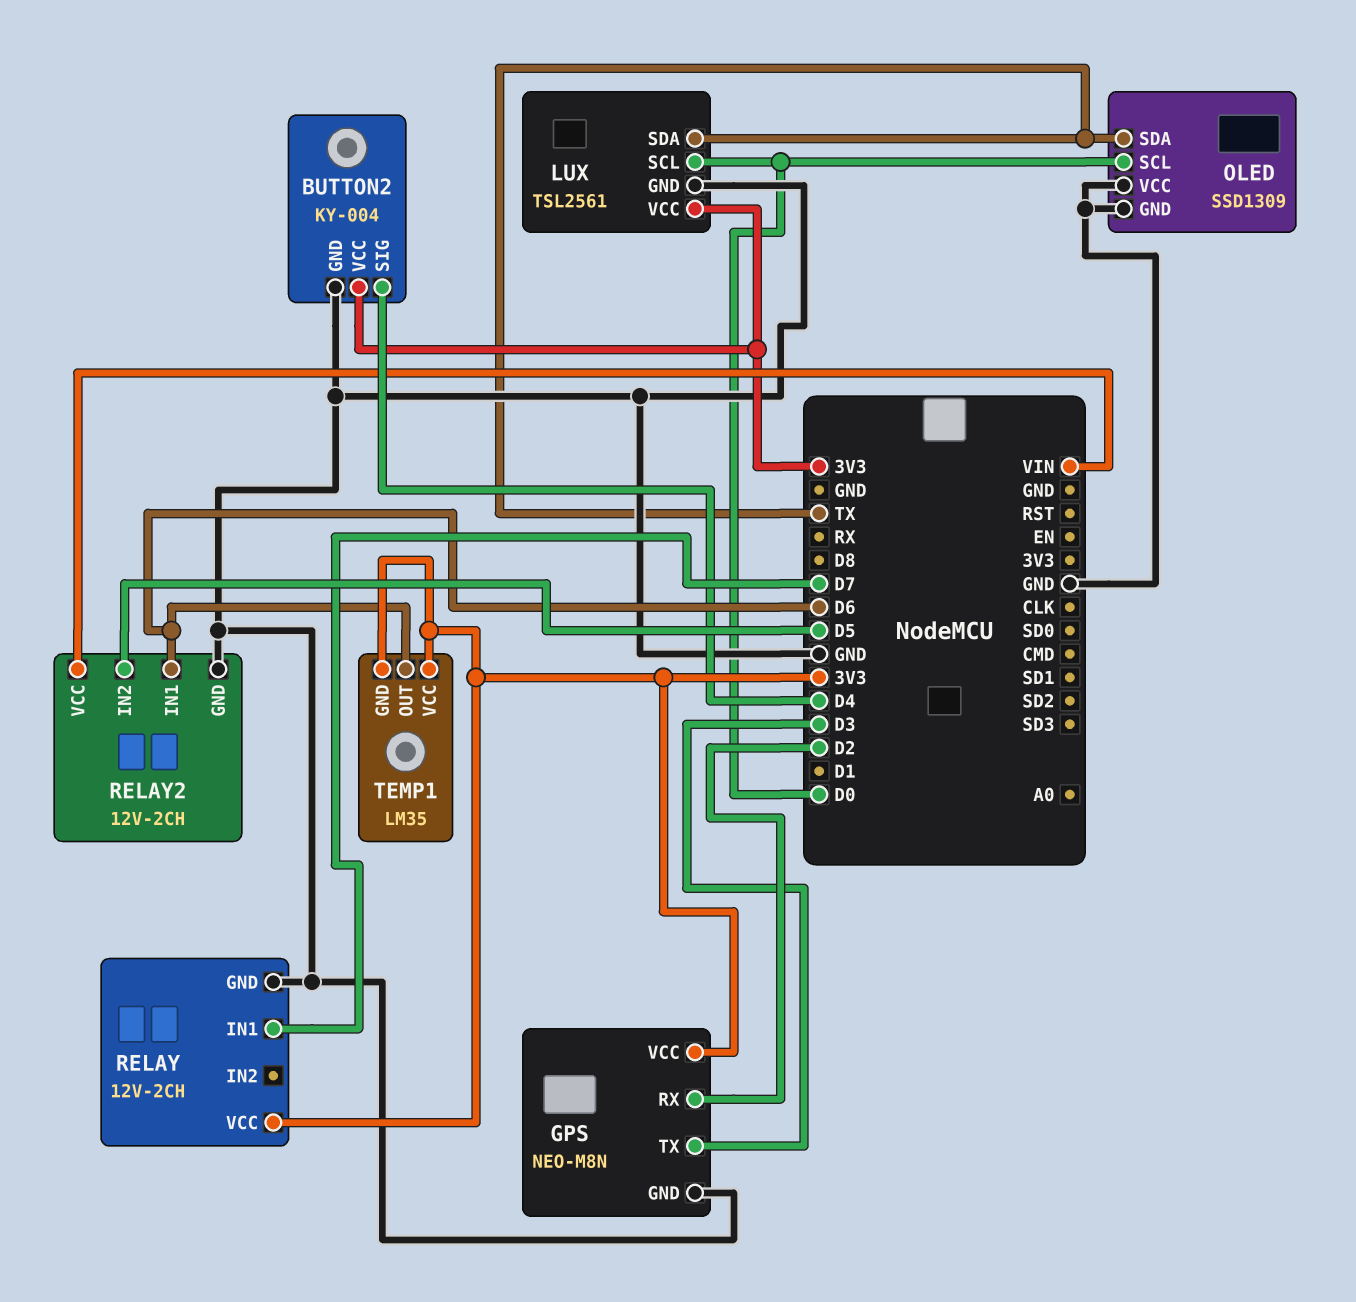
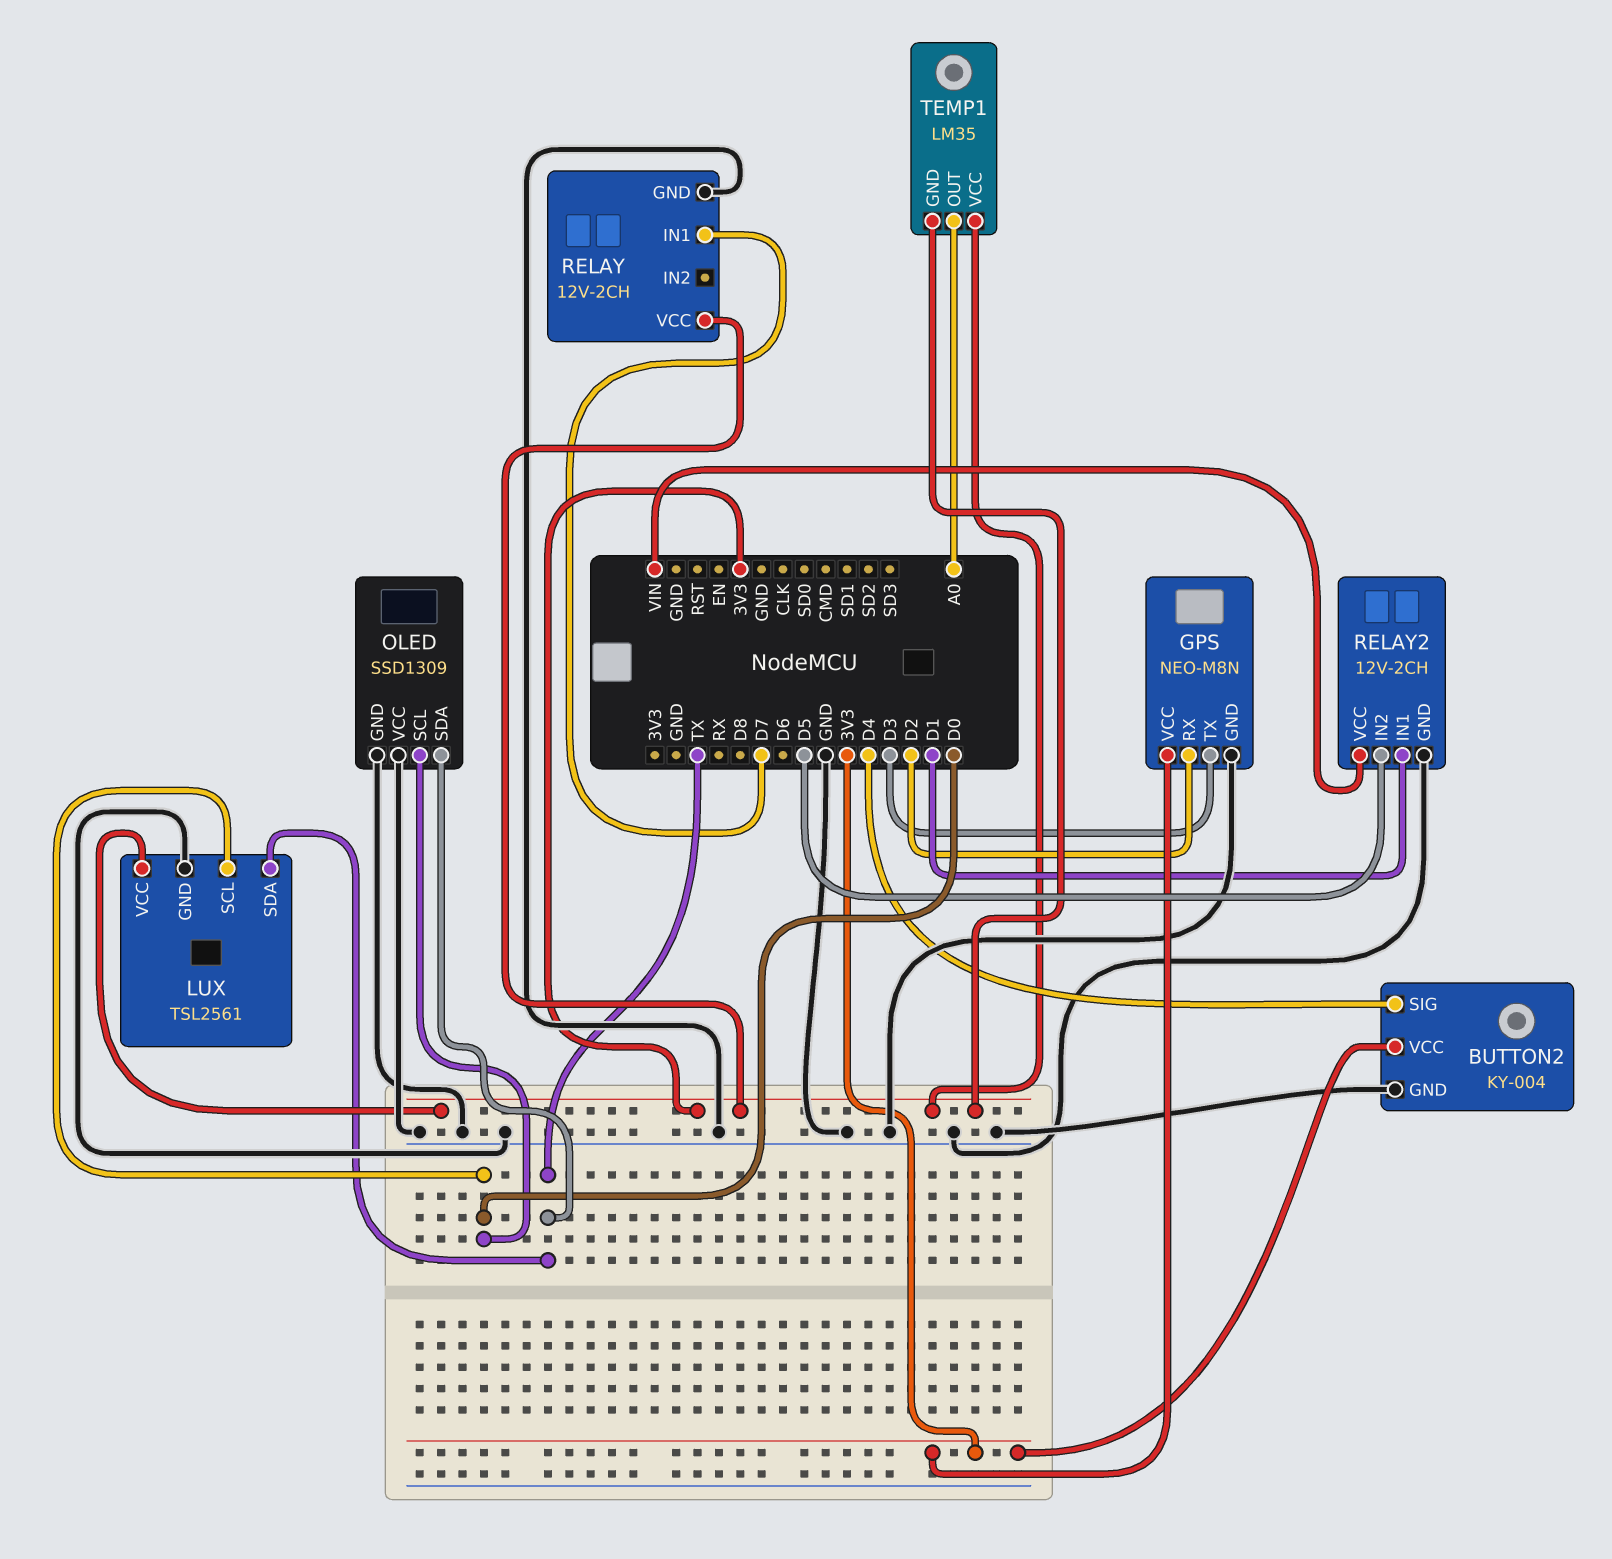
RELAY2 pin IN1: D6 -> D1
TEMP1 pin OUT: D6 -> A0

